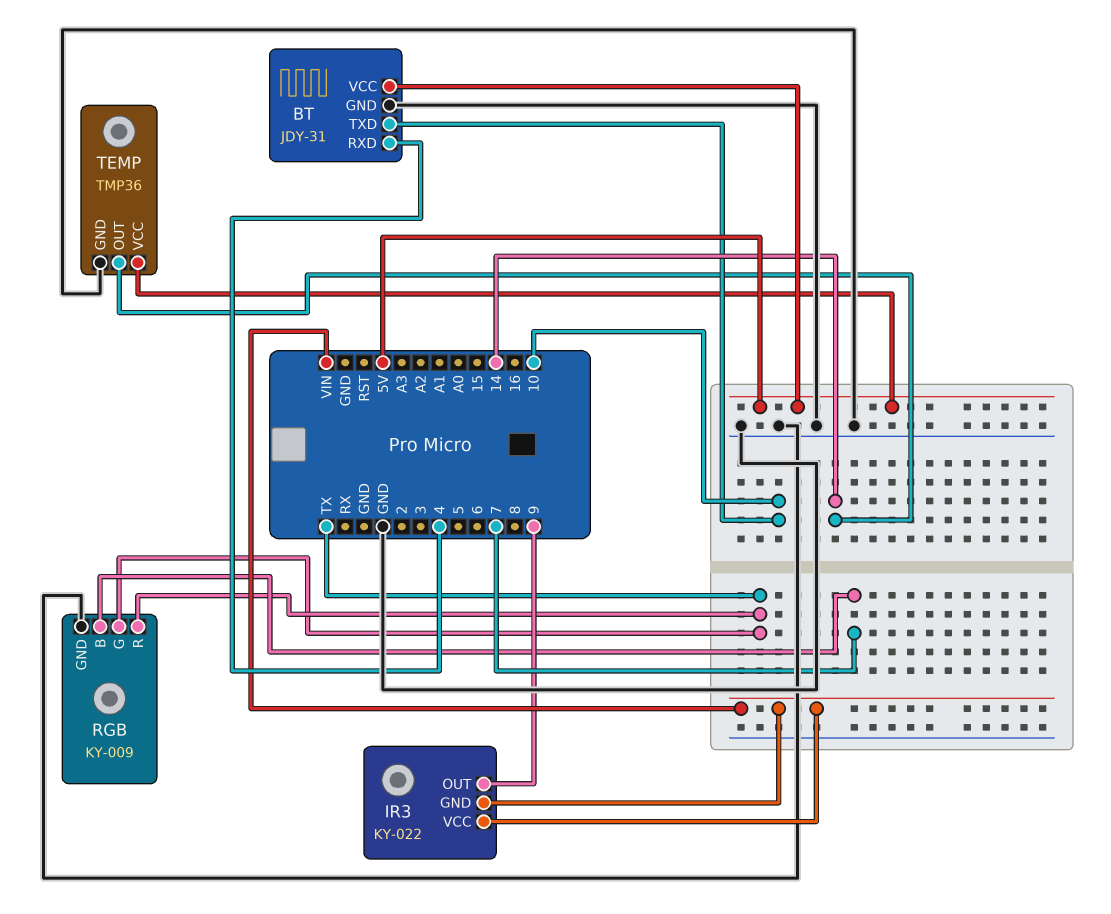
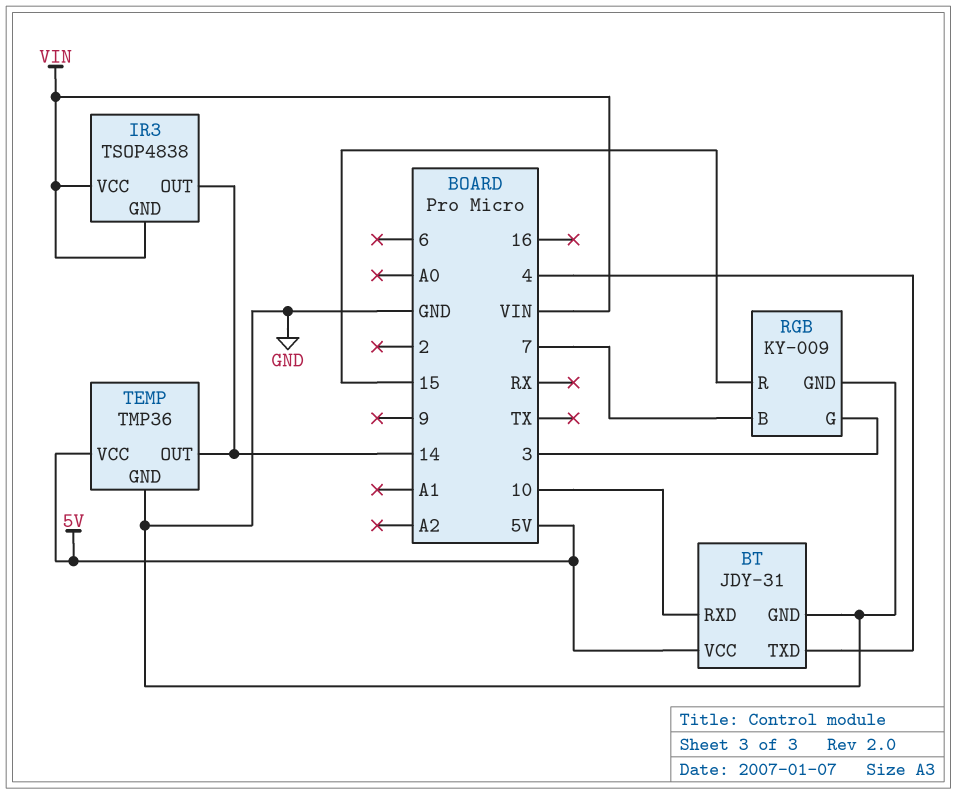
BT pin RXD: 4 -> 10
BT pin TXD: 10 -> 4
IR3: KY-022 -> TSOP4838
IR3 pin OUT: 9 -> 14
RGB pin G: TX -> 3
RGB pin R: TX -> 15

